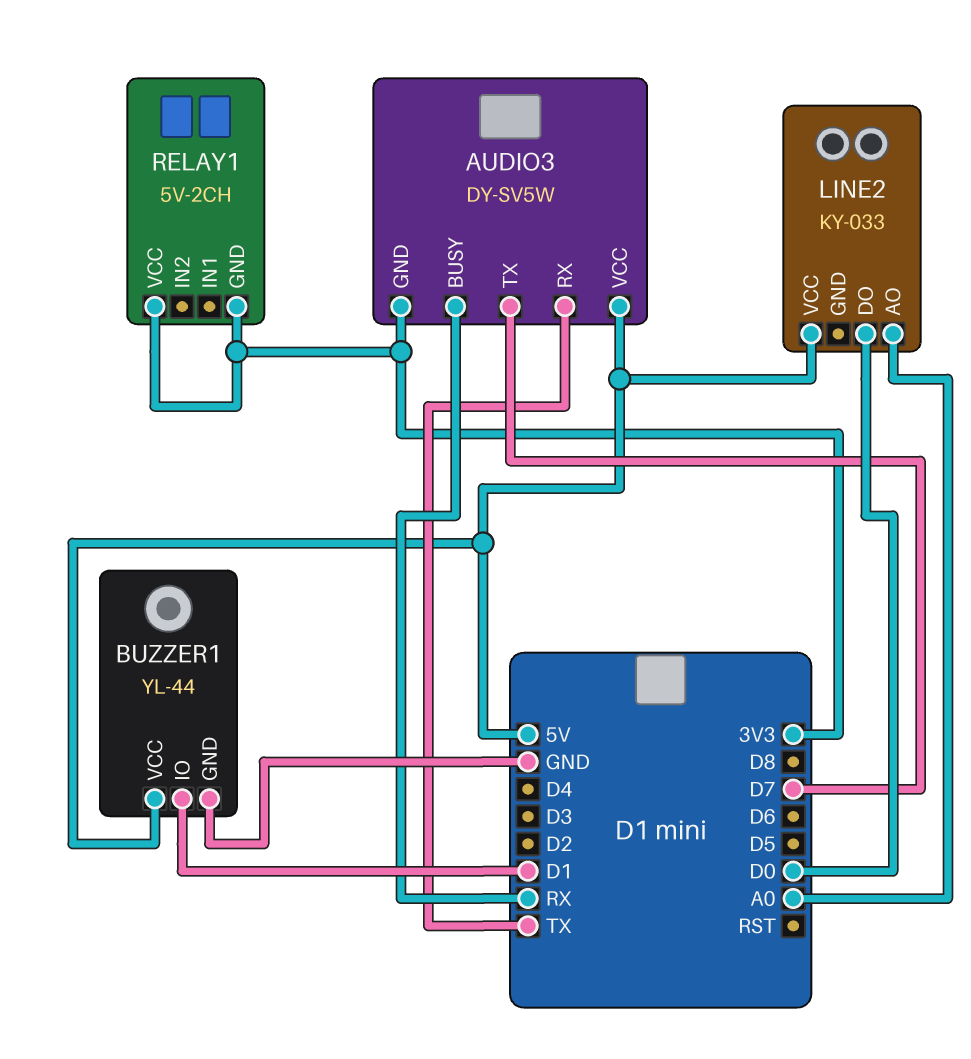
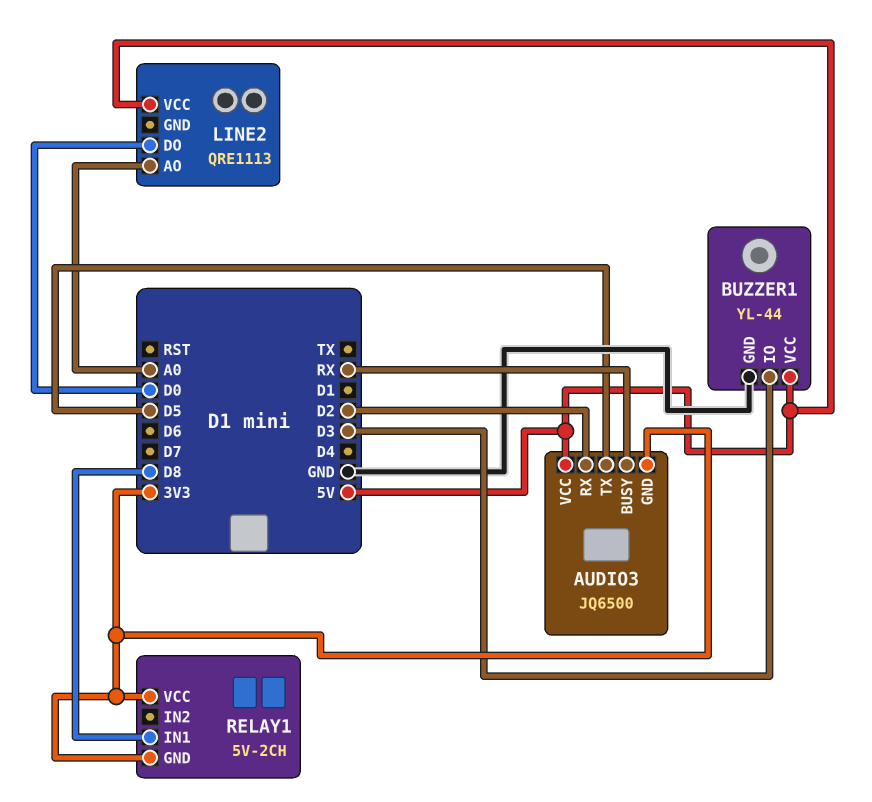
AUDIO3: DY-SV5W -> JQ6500
AUDIO3 pin RX: TX -> D2
AUDIO3 pin TX: D7 -> D5
BUZZER1 pin IO: D1 -> D3
LINE2: KY-033 -> QRE1113
RELAY1 pin IN1: none -> D8

